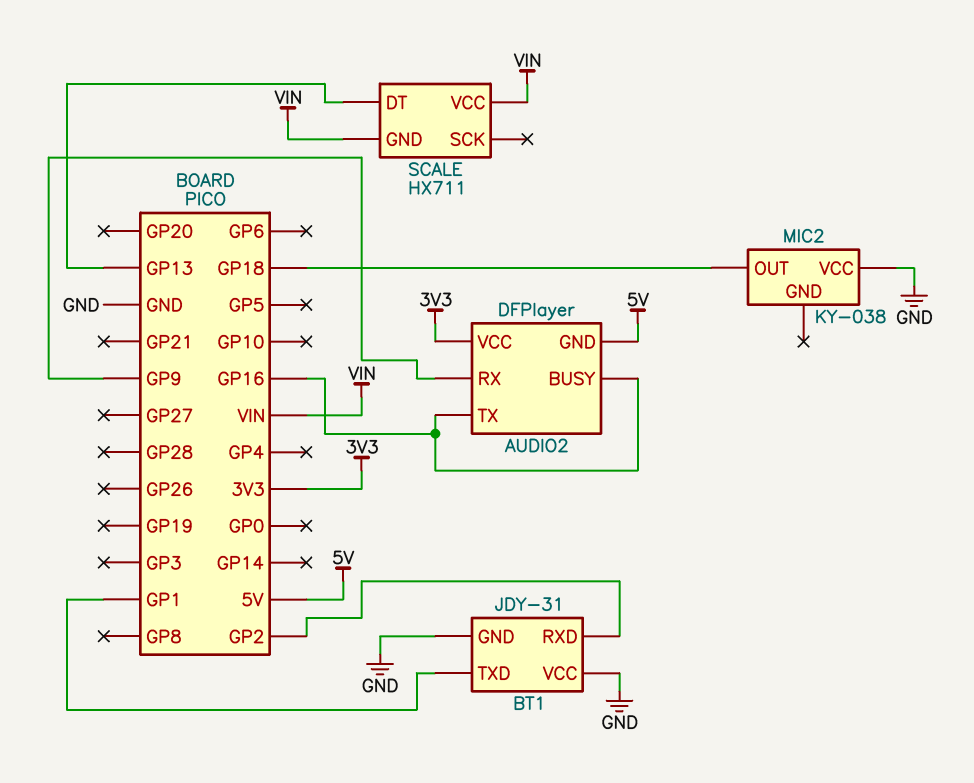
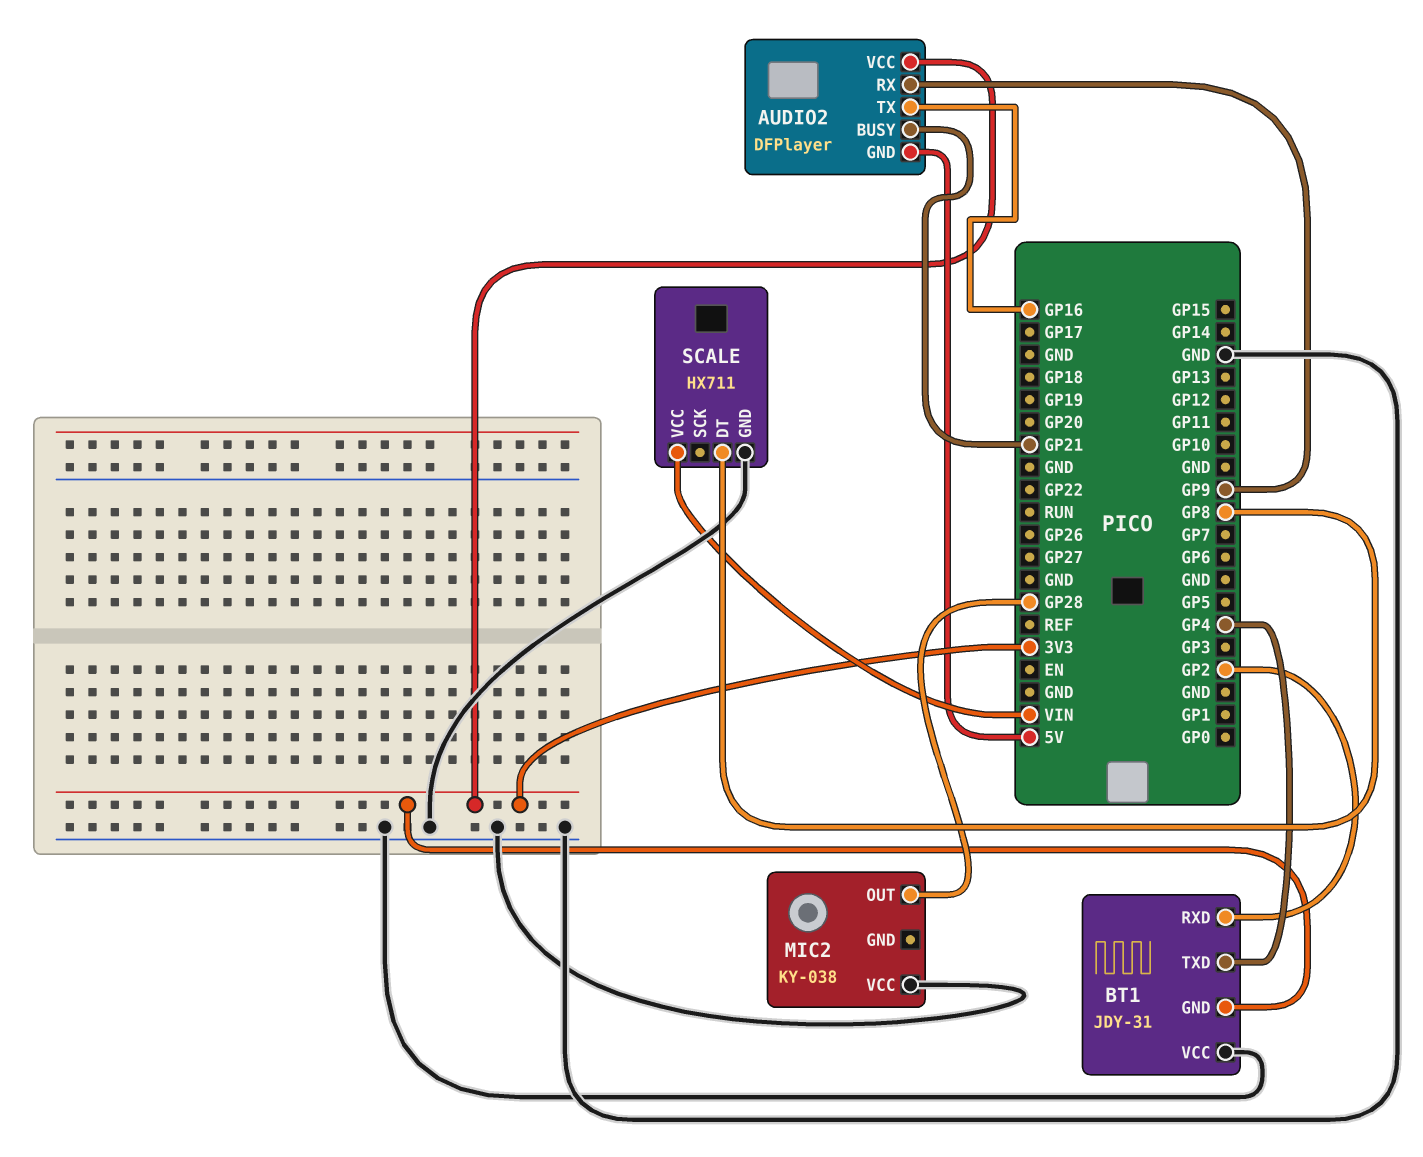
AUDIO2 pin BUSY: GP16 -> GP21
BT1 pin GND: GND -> 3V3
BT1 pin TXD: GP1 -> GP4
MIC2 pin OUT: GP18 -> GP28
SCALE pin DT: GP13 -> GP8
SCALE pin GND: VIN -> GND

